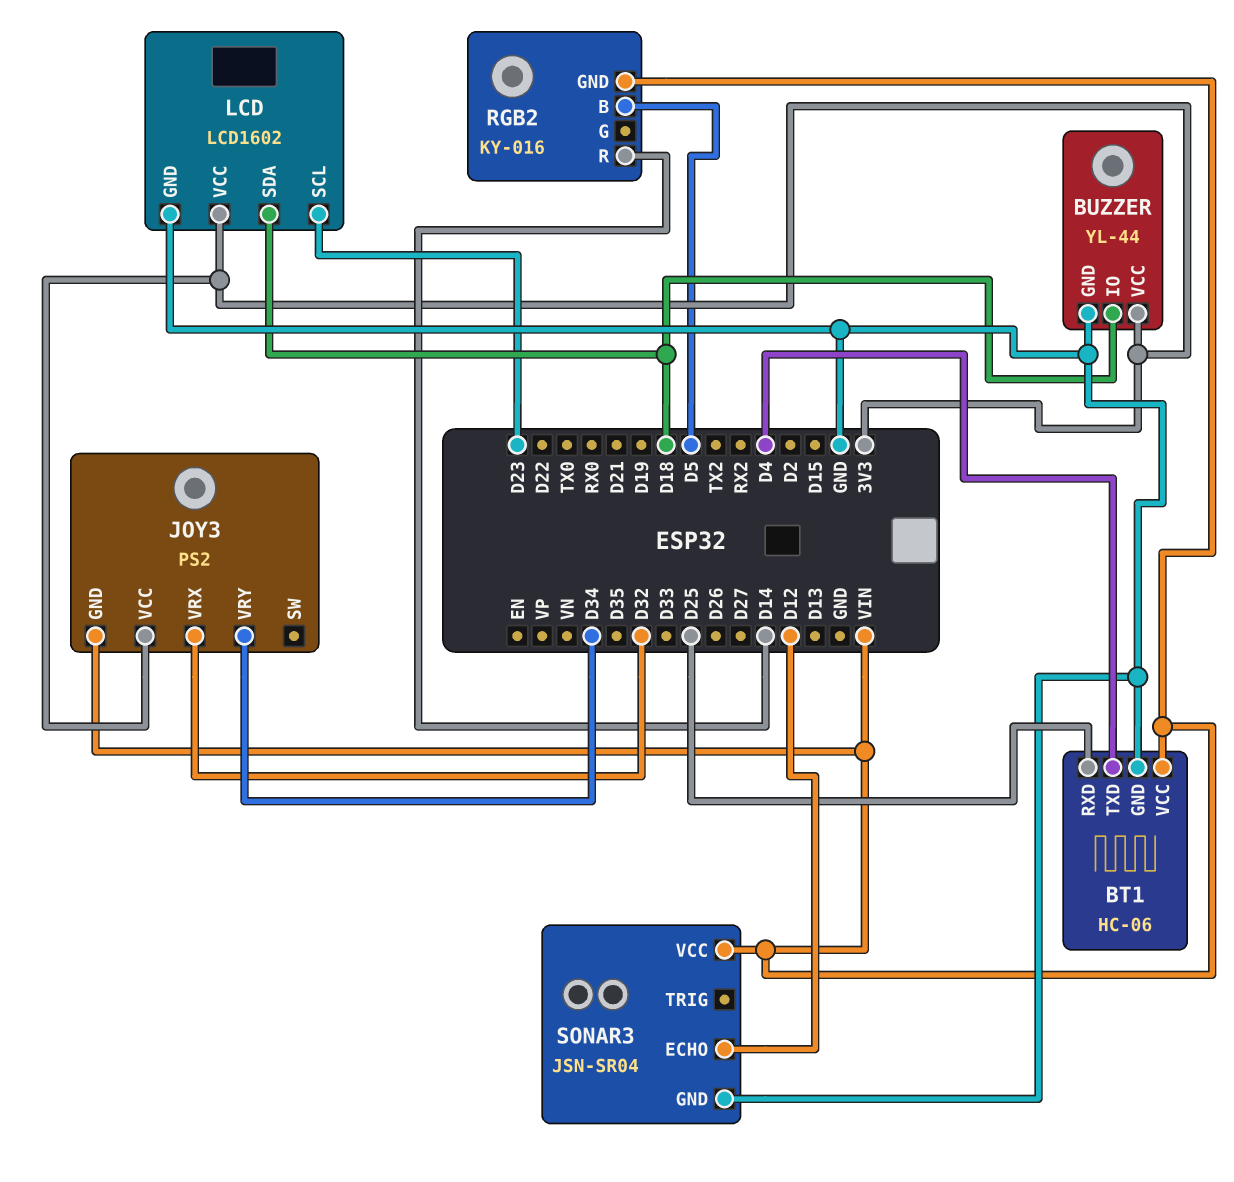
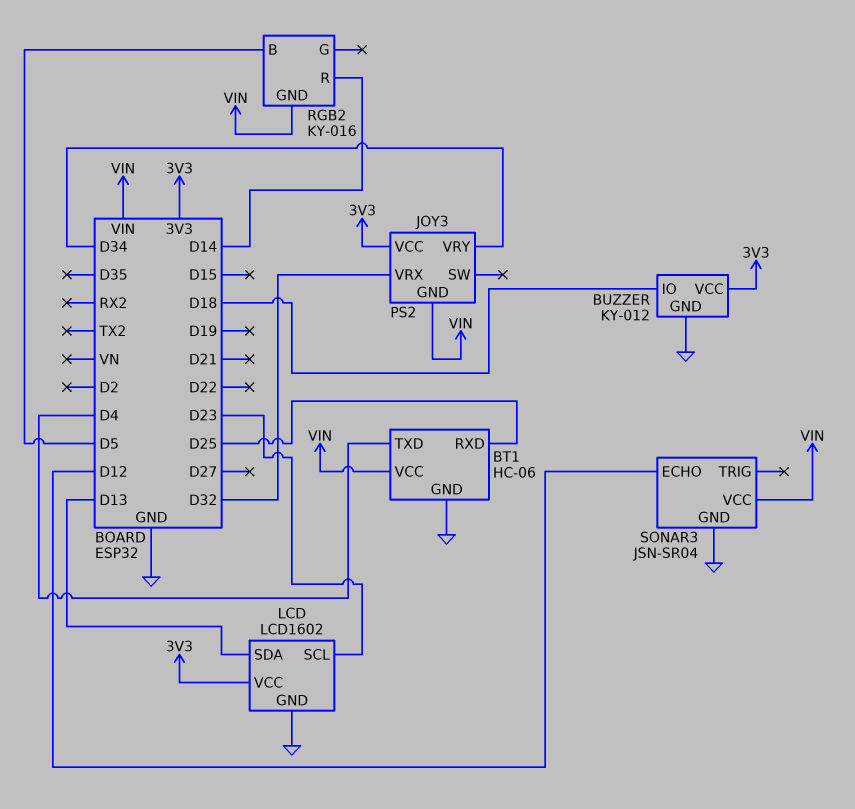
BUZZER: YL-44 -> KY-012
LCD pin SDA: D18 -> D13

